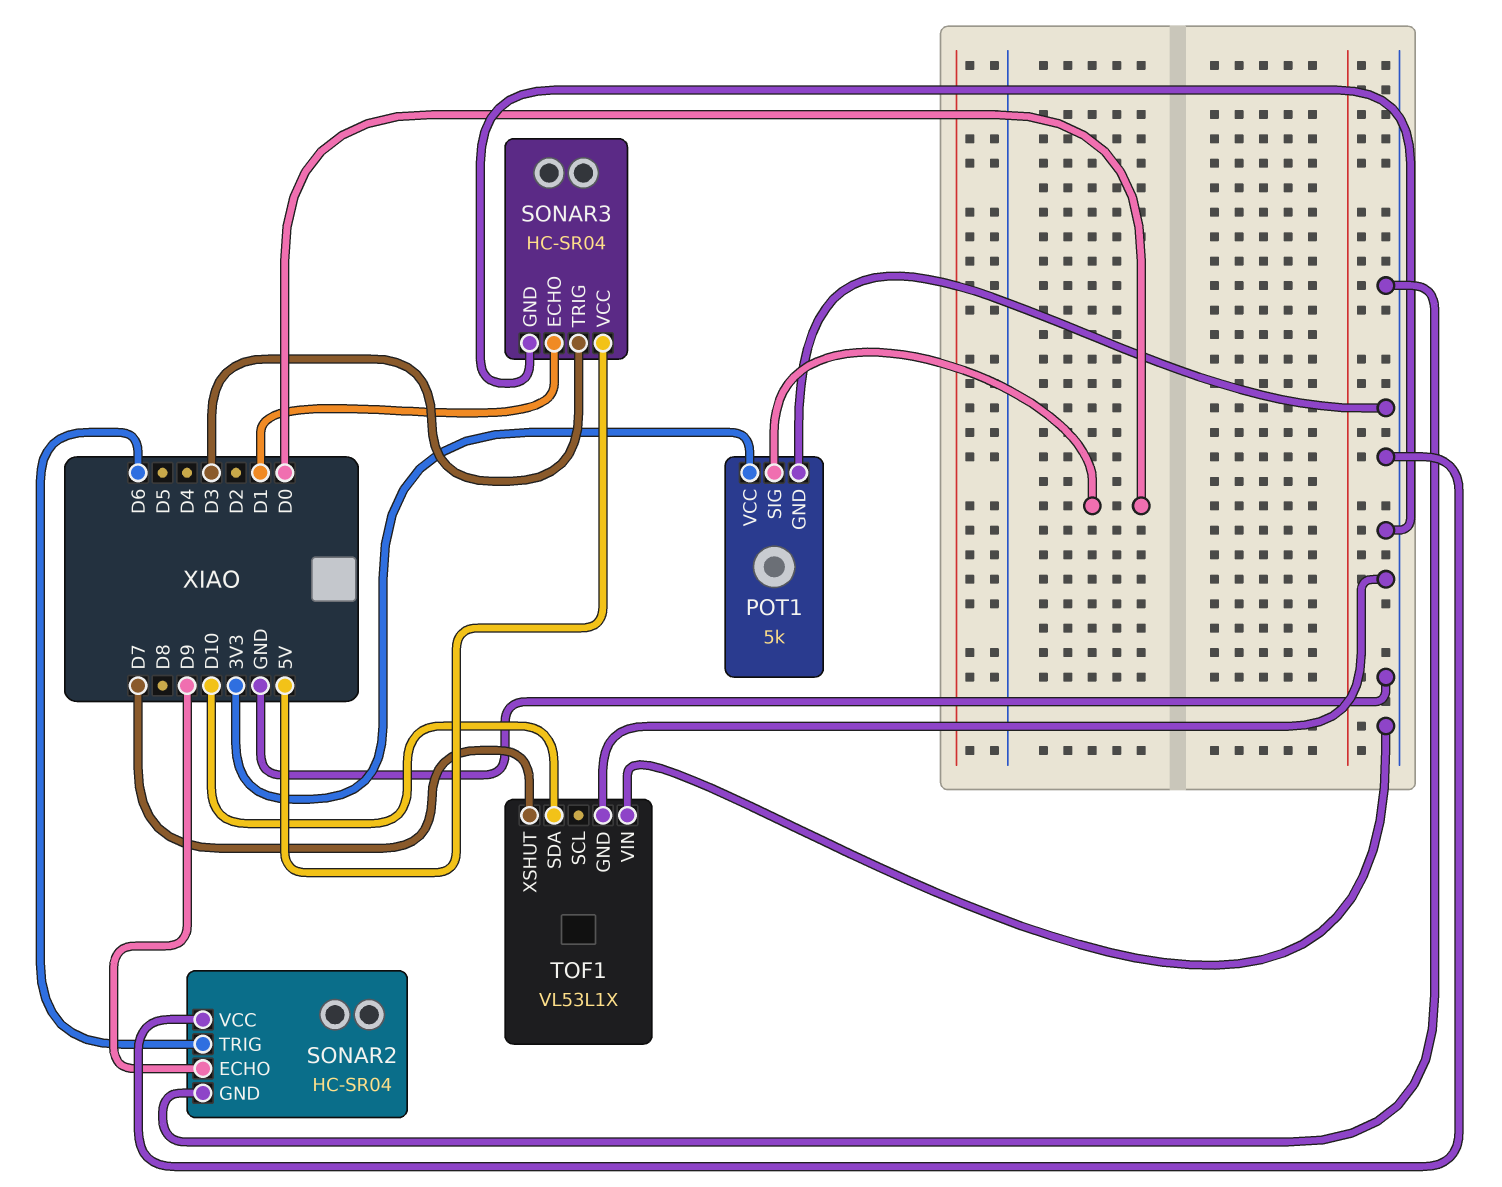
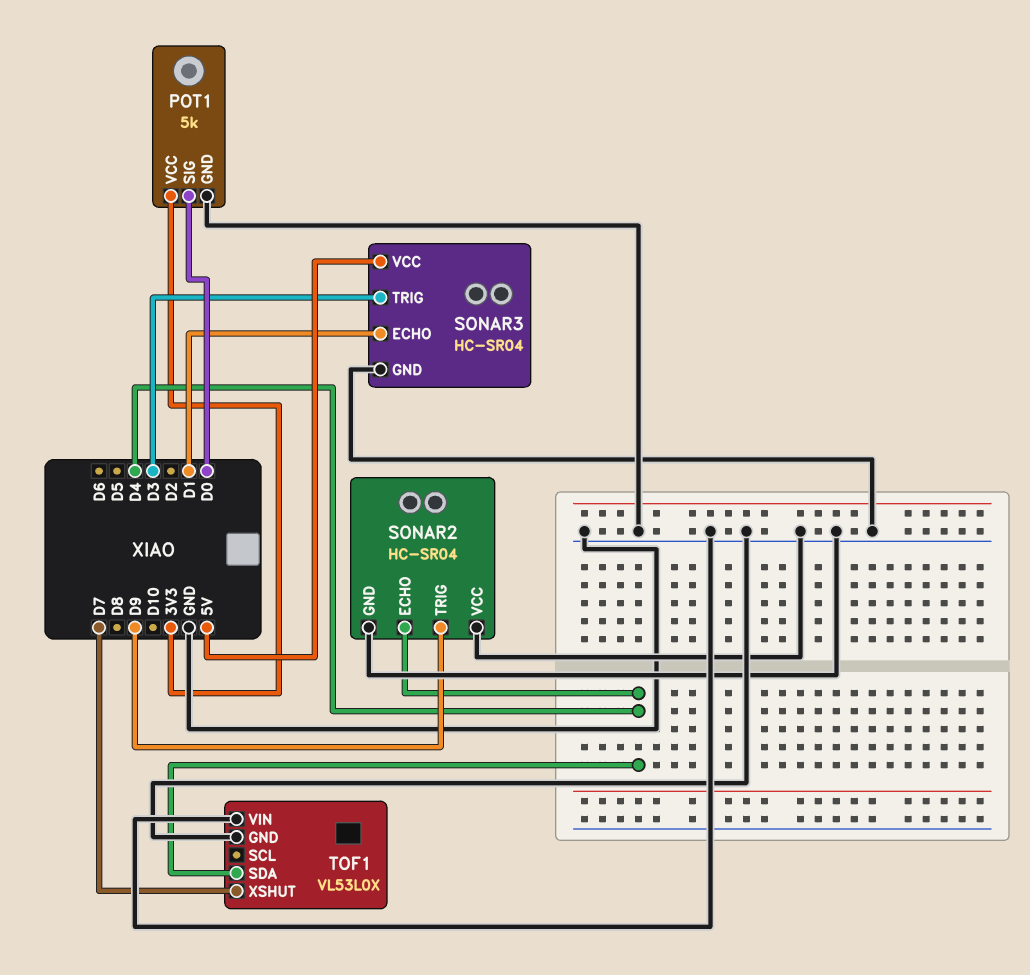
SONAR2 pin ECHO: D9 -> D4
SONAR2 pin TRIG: D6 -> D9
TOF1: VL53L1X -> VL53L0X
TOF1 pin SDA: D10 -> D4

